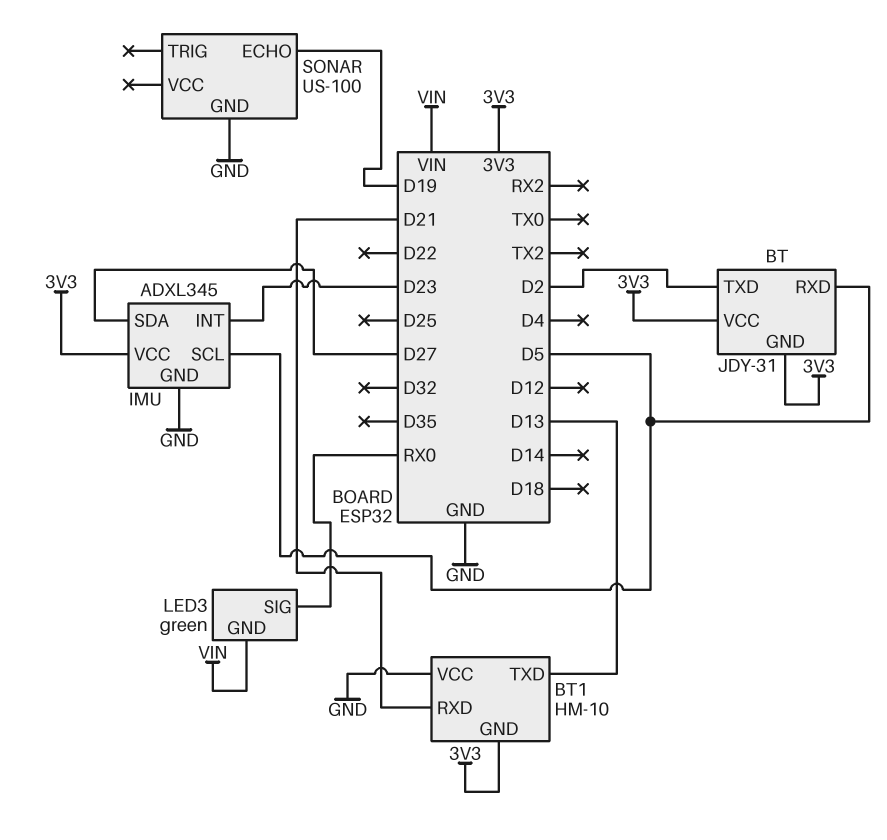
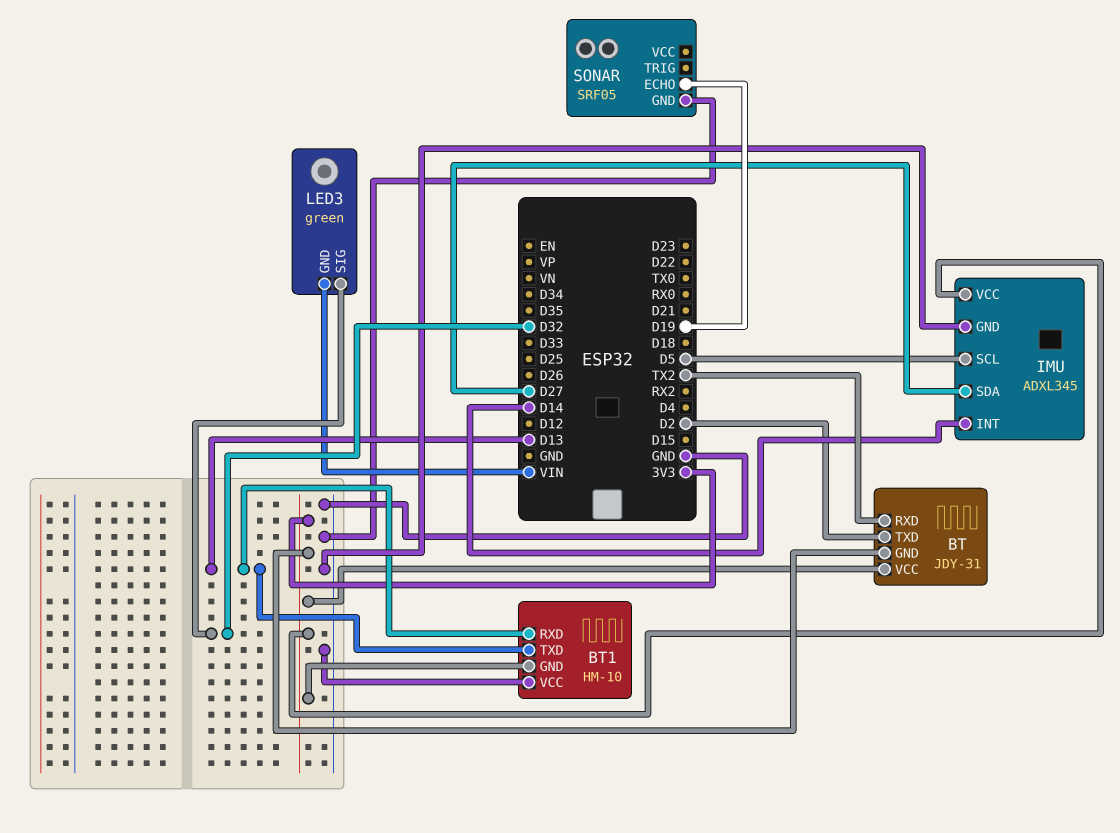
BT pin RXD: D5 -> TX2
BT1 pin RXD: D21 -> D13
IMU pin INT: D23 -> D14
LED3 pin SIG: RX0 -> D32
SONAR: US-100 -> SRF05

